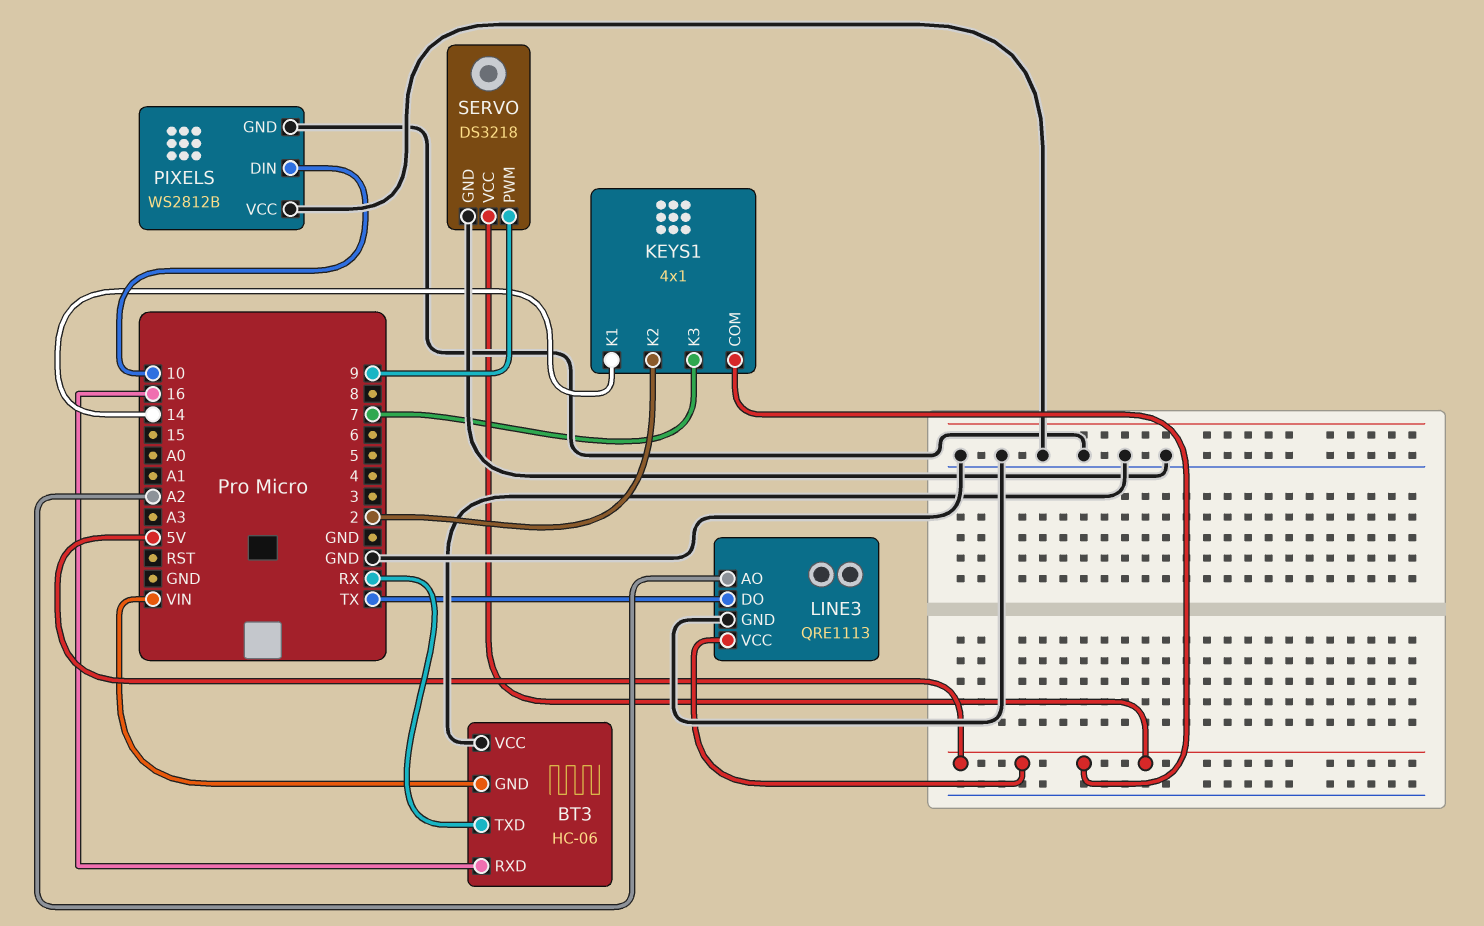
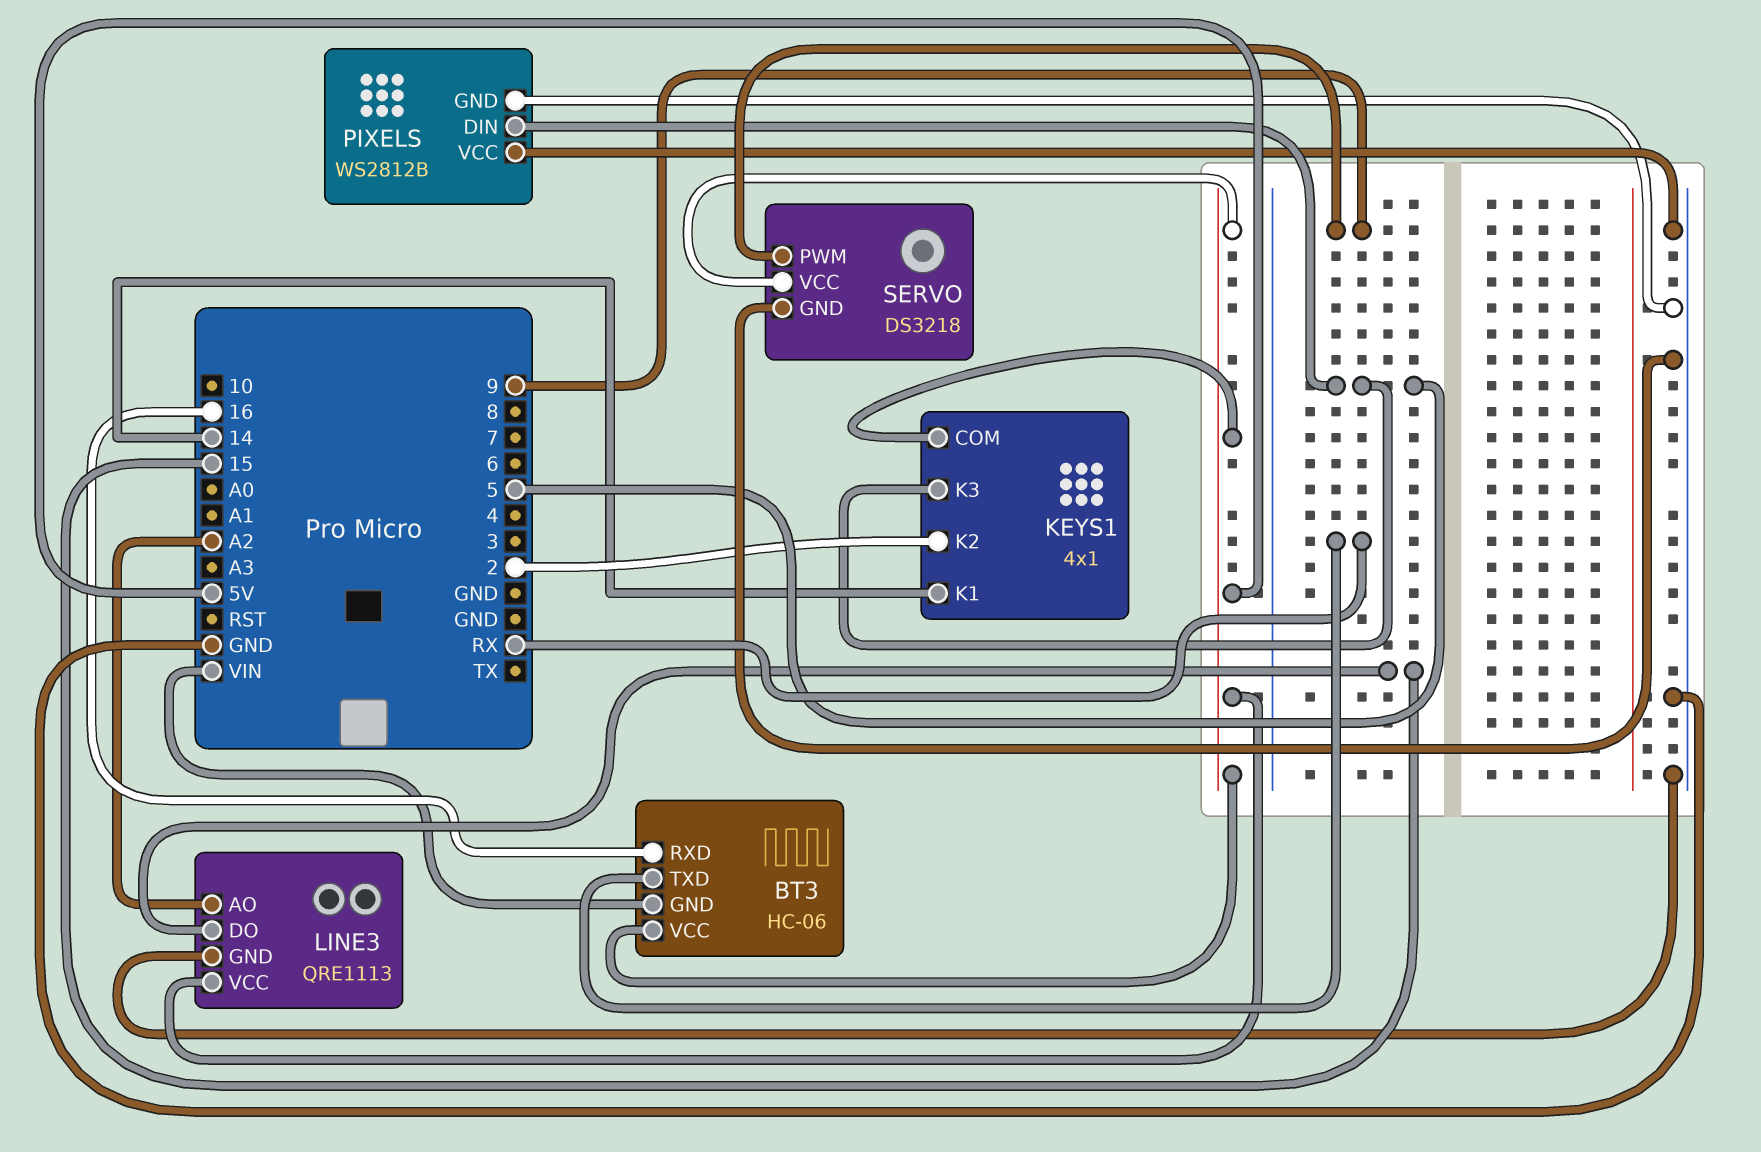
BT3 pin VCC: GND -> 5V
KEYS1 pin K3: 7 -> 5
LINE3 pin DO: TX -> 15
PIXELS pin DIN: 10 -> 5

